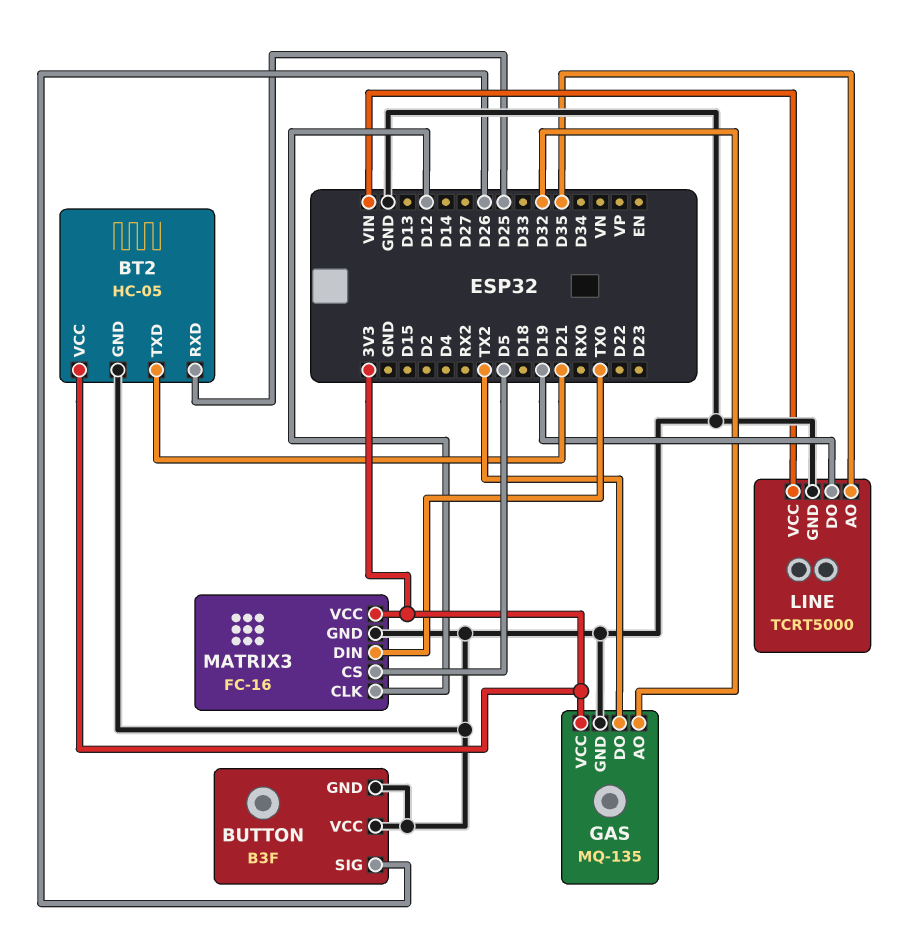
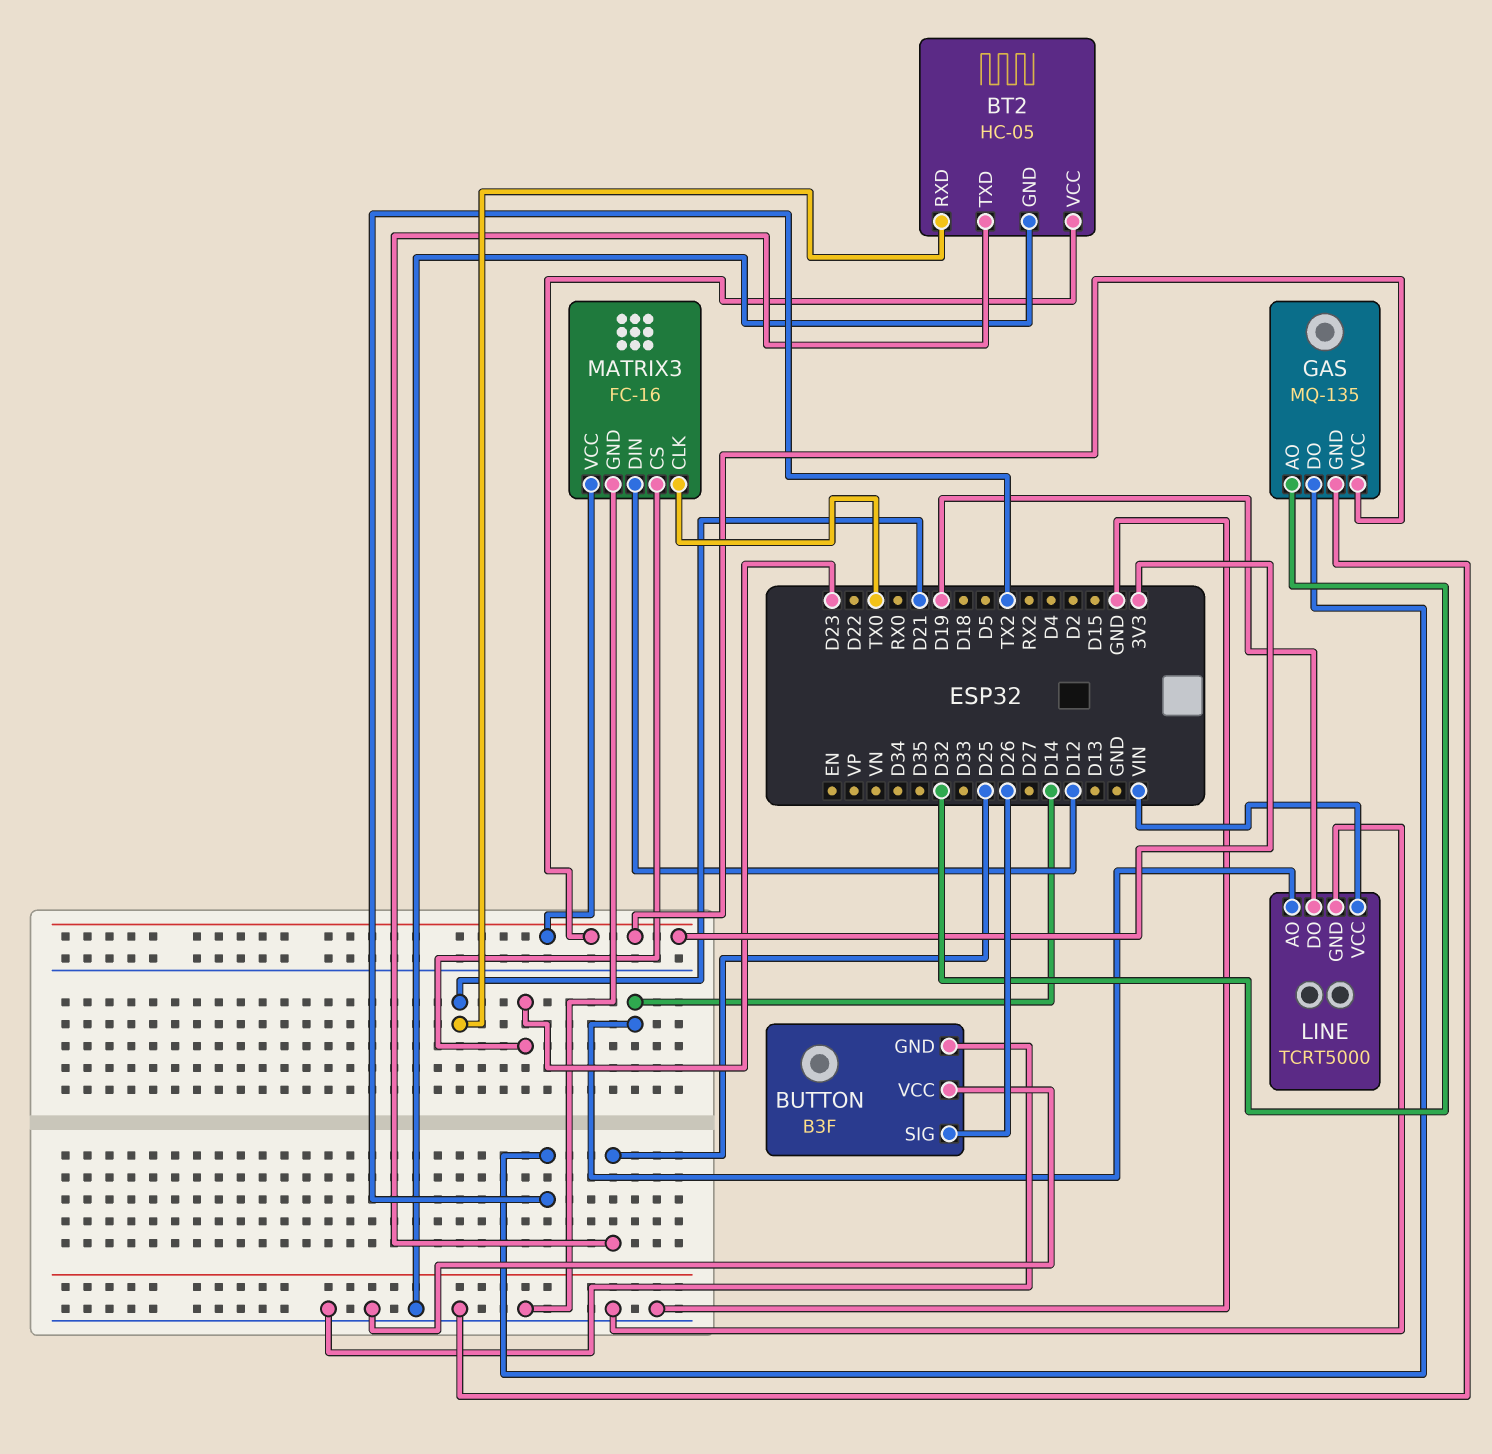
BT2 pin RXD: D25 -> D21
BT2 pin TXD: D21 -> D25
LINE pin AO: D35 -> D14
MATRIX3 pin CLK: D12 -> TX0
MATRIX3 pin CS: D5 -> D23
MATRIX3 pin DIN: TX0 -> D12

